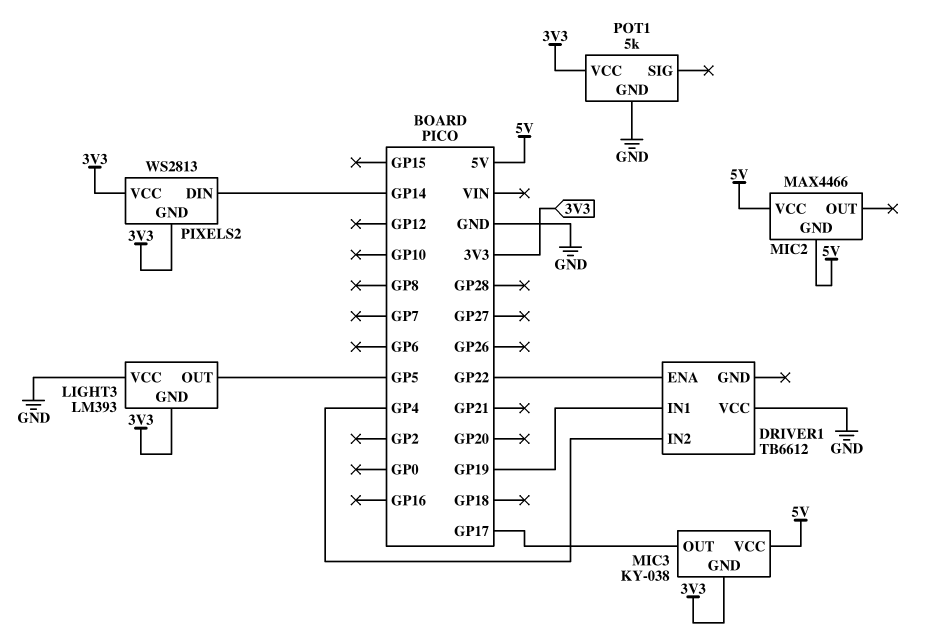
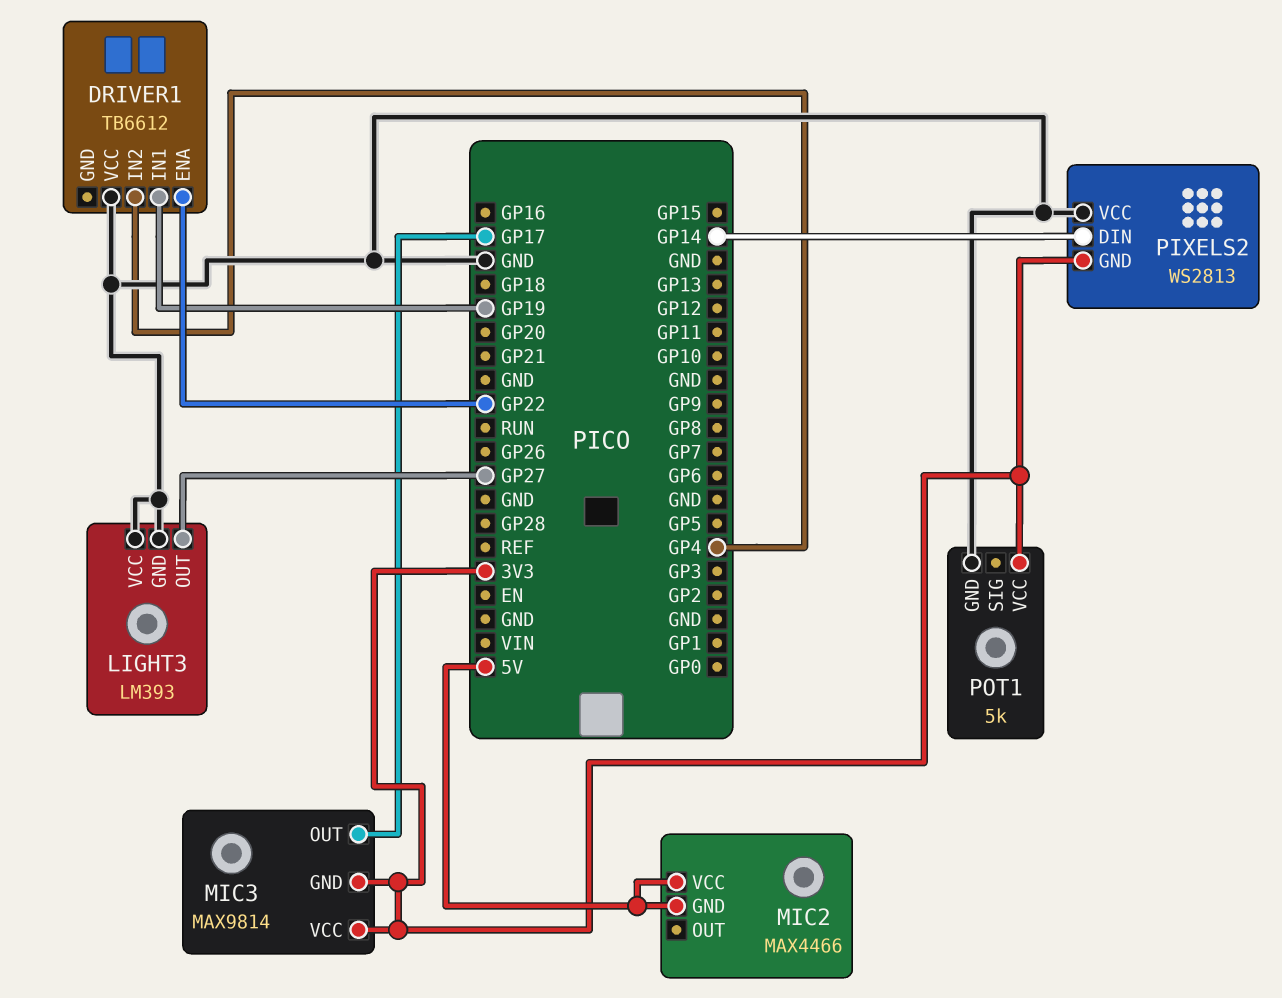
LIGHT3 pin GND: 3V3 -> GND
LIGHT3 pin OUT: GP5 -> GP27
MIC3: KY-038 -> MAX9814
MIC3 pin VCC: 5V -> 3V3
PIXELS2 pin VCC: 3V3 -> GND

